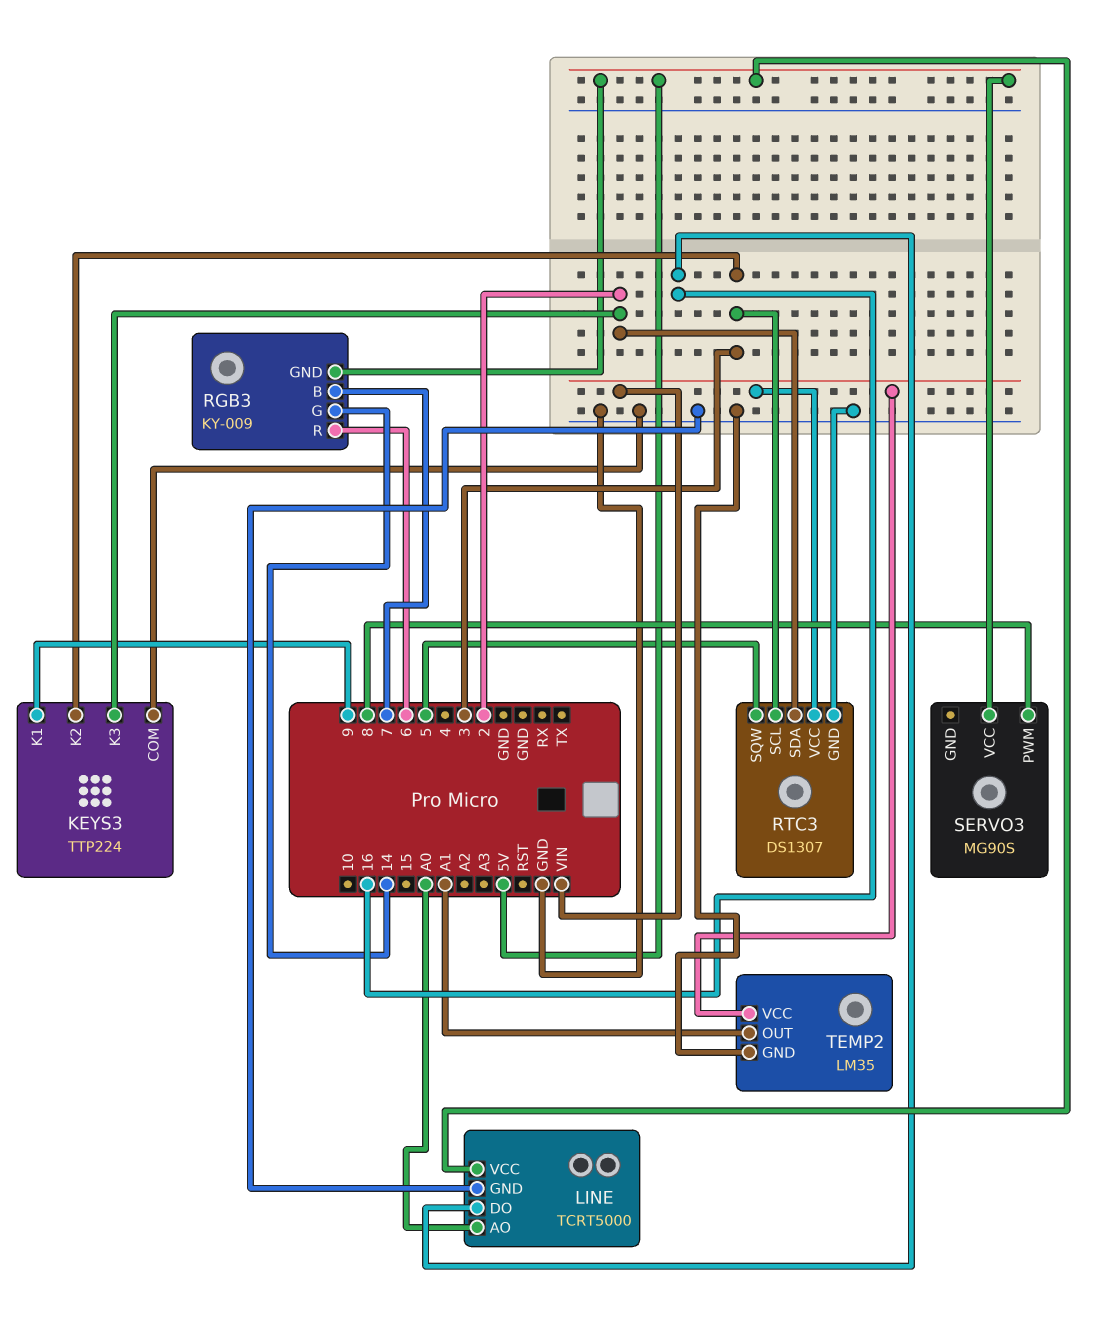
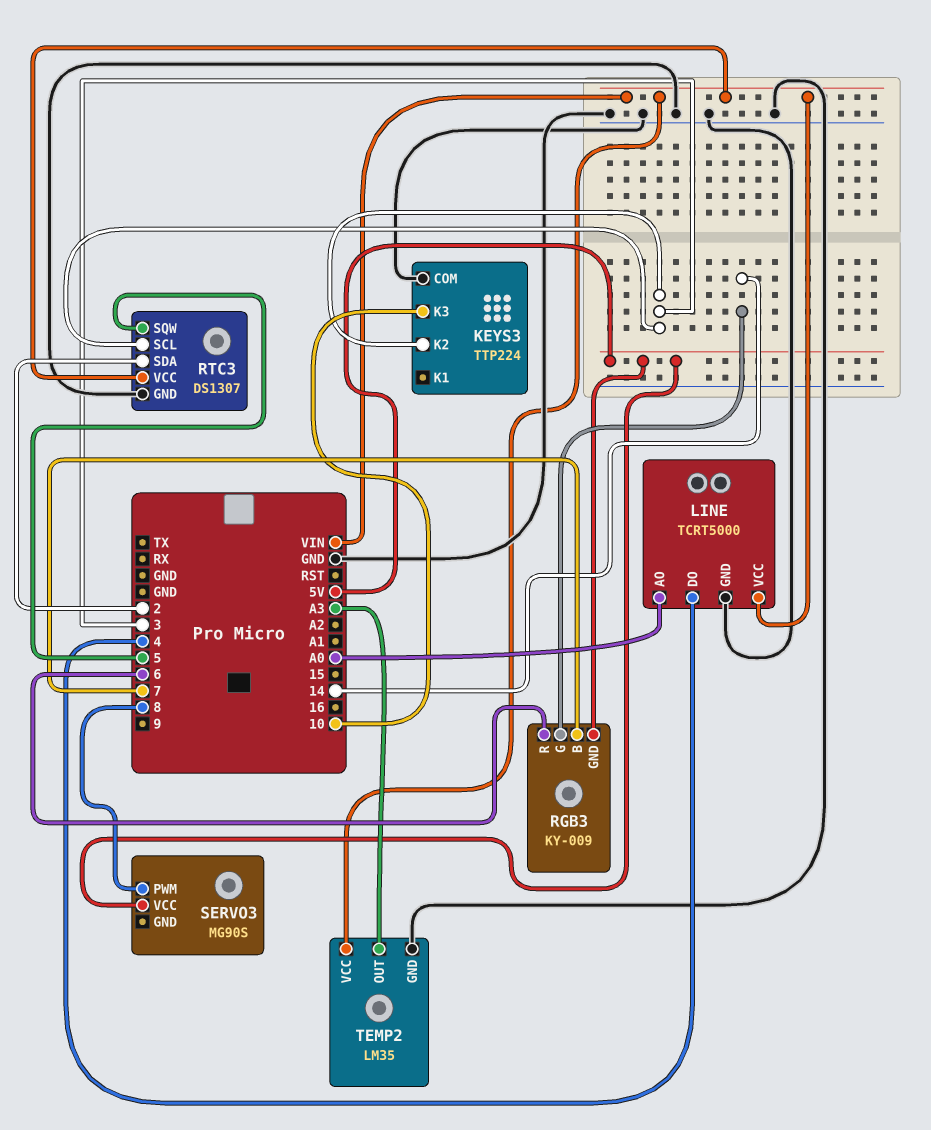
KEYS3 pin K1: 9 -> none
KEYS3 pin K3: 2 -> 10
LINE pin DO: 16 -> 4
LINE pin VCC: 5V -> VIN
TEMP2 pin OUT: A1 -> A3

